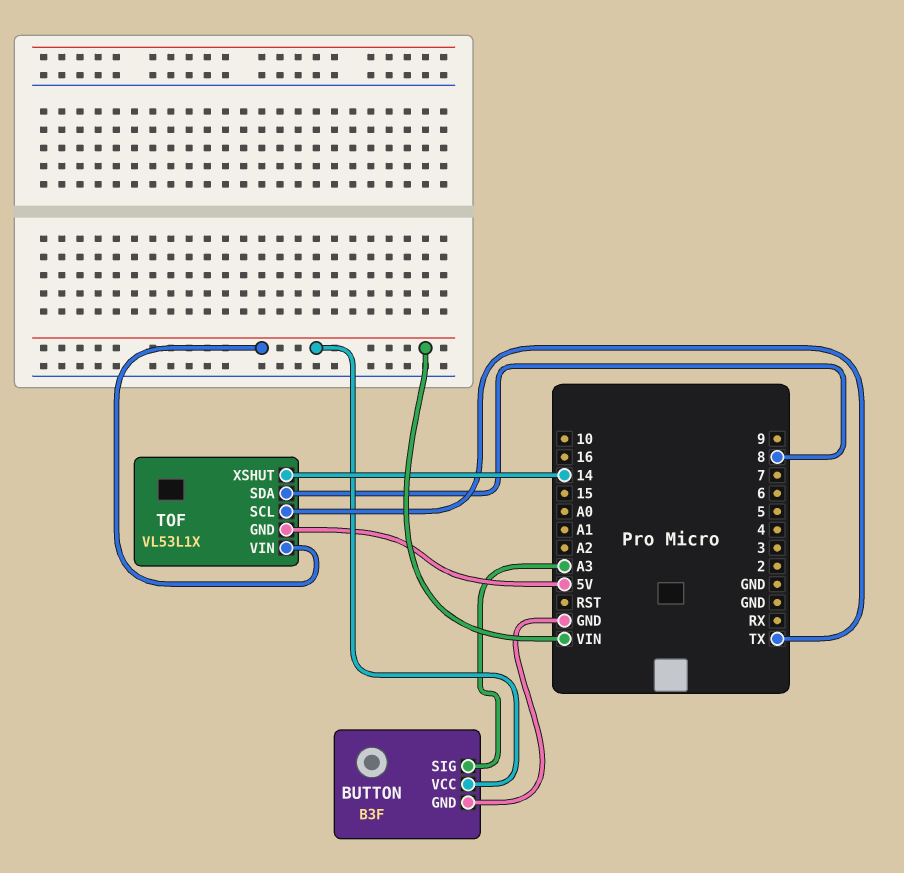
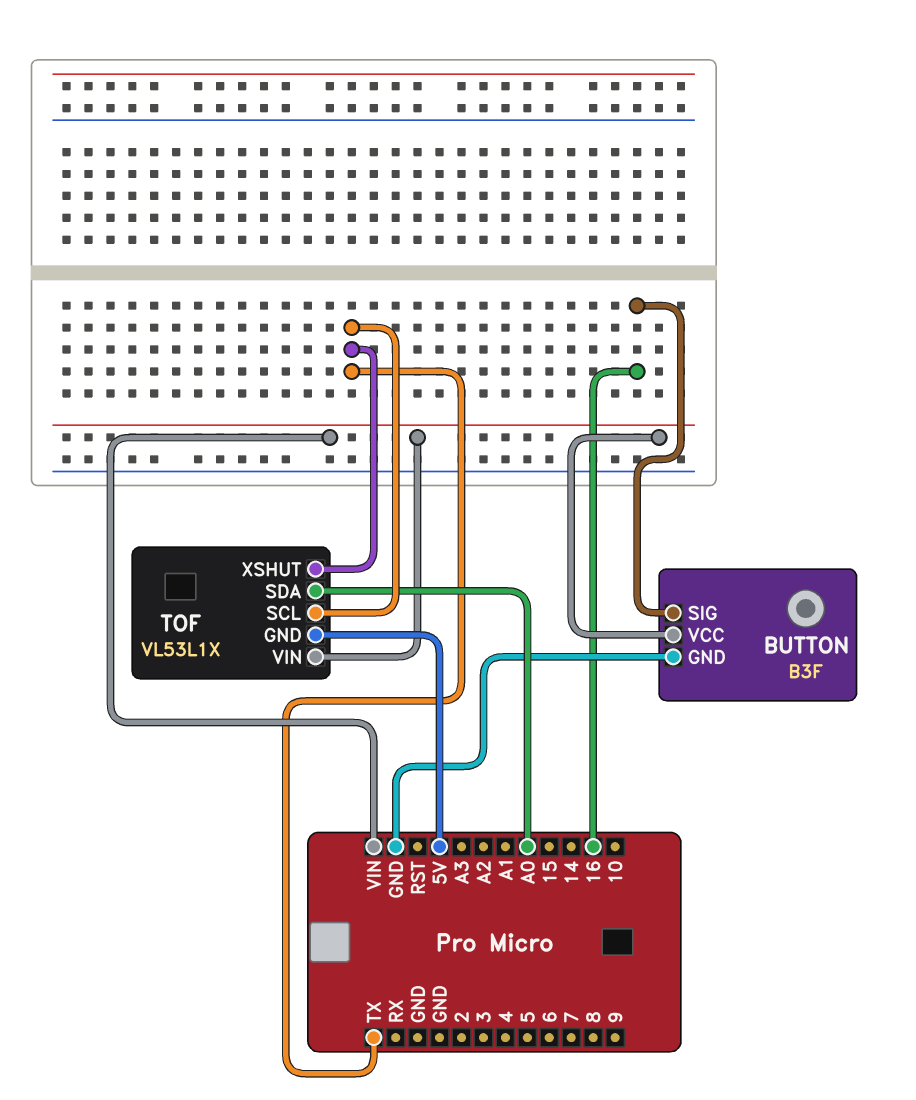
BUTTON pin SIG: A3 -> 16
TOF pin SDA: 8 -> A0
TOF pin XSHUT: 14 -> TX

